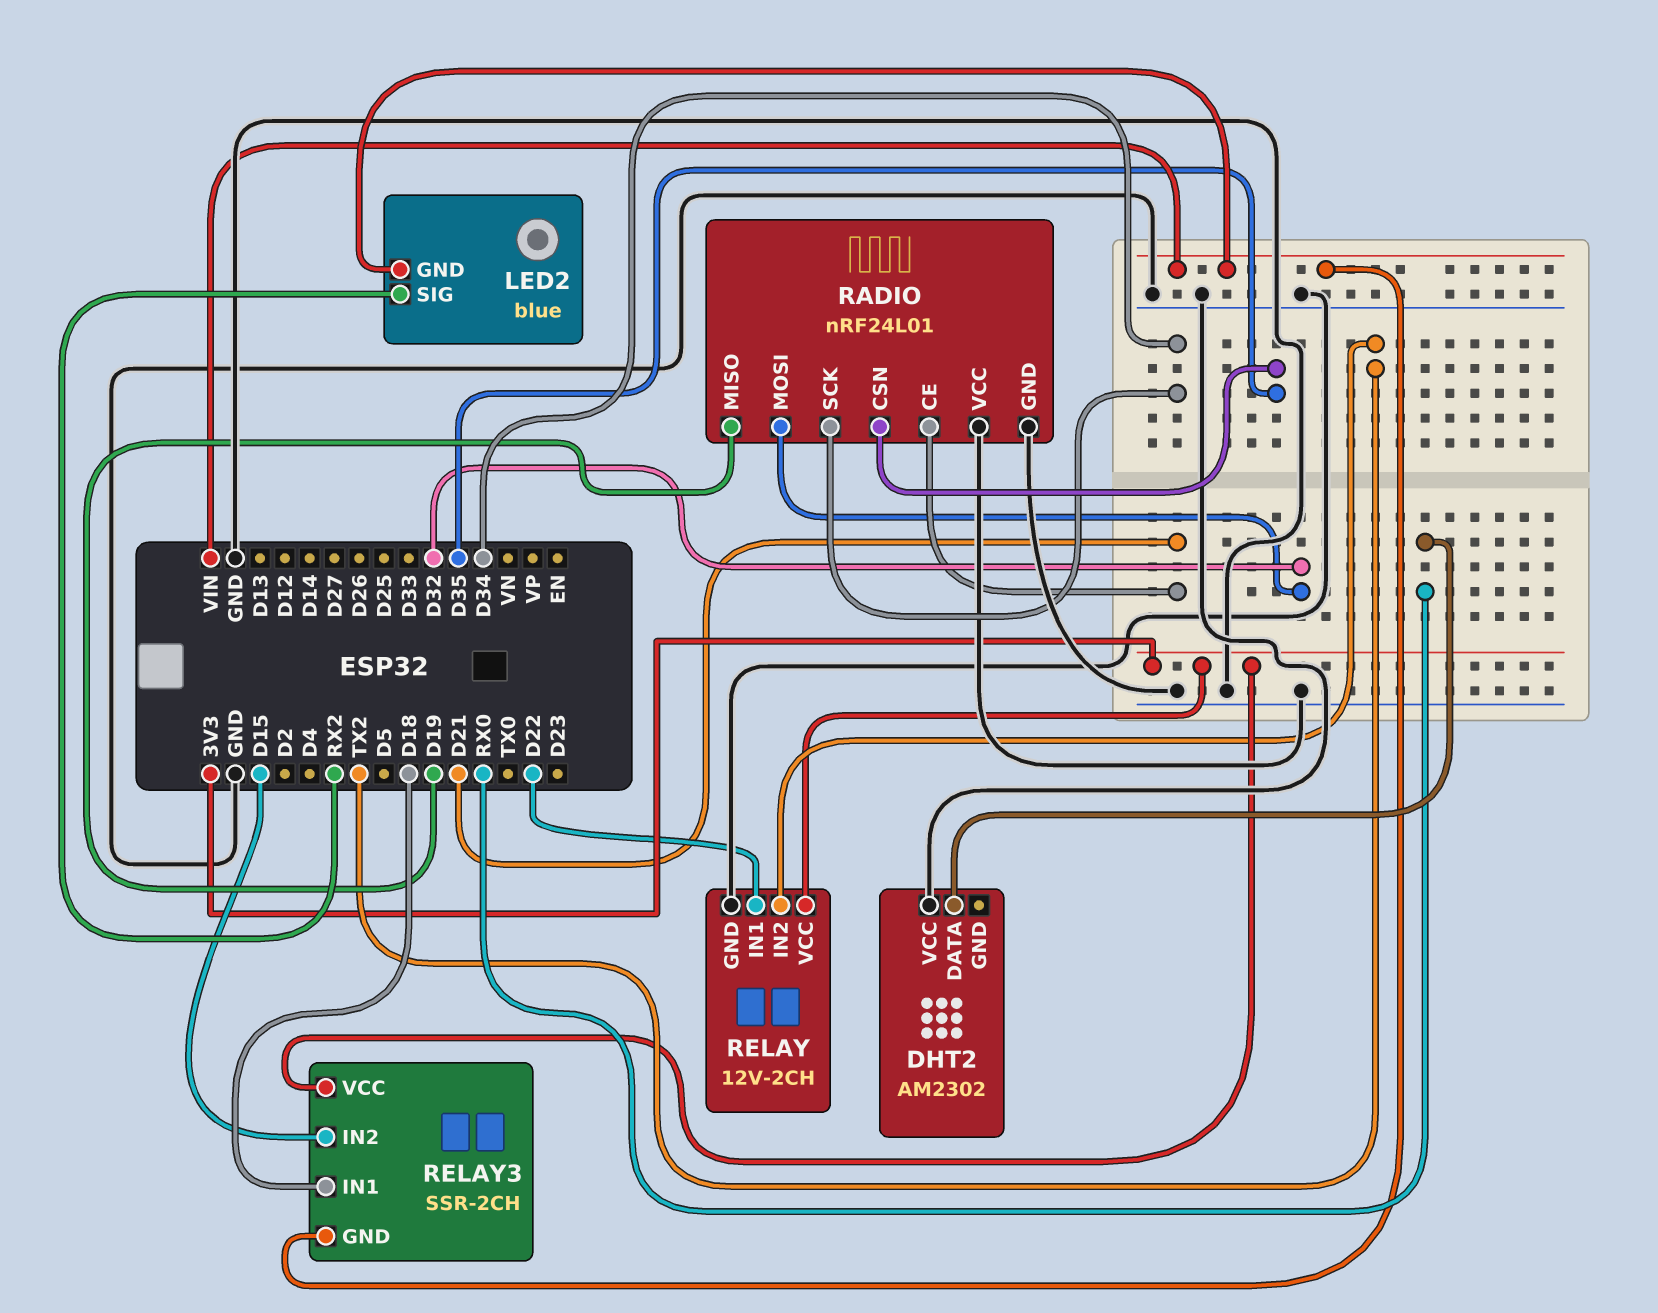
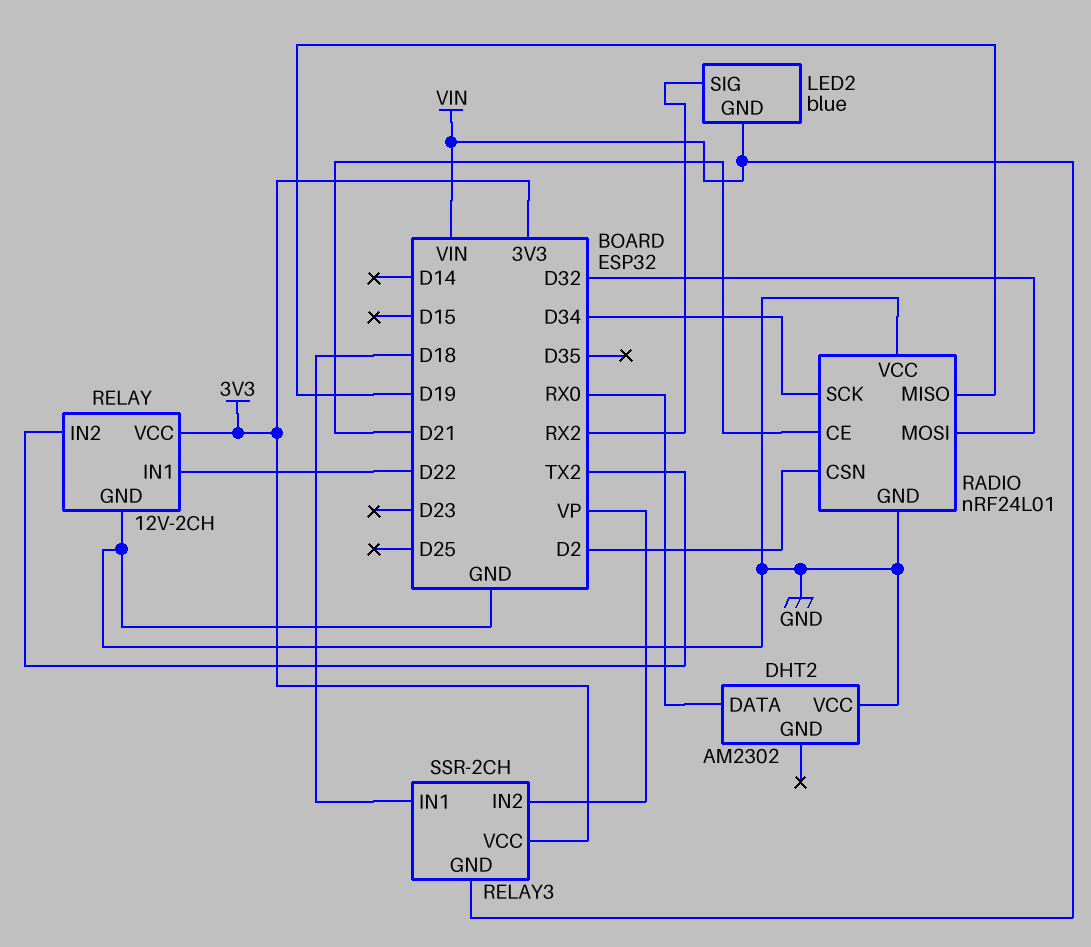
RADIO pin CSN: D35 -> D2
RELAY3 pin IN2: D15 -> VP

